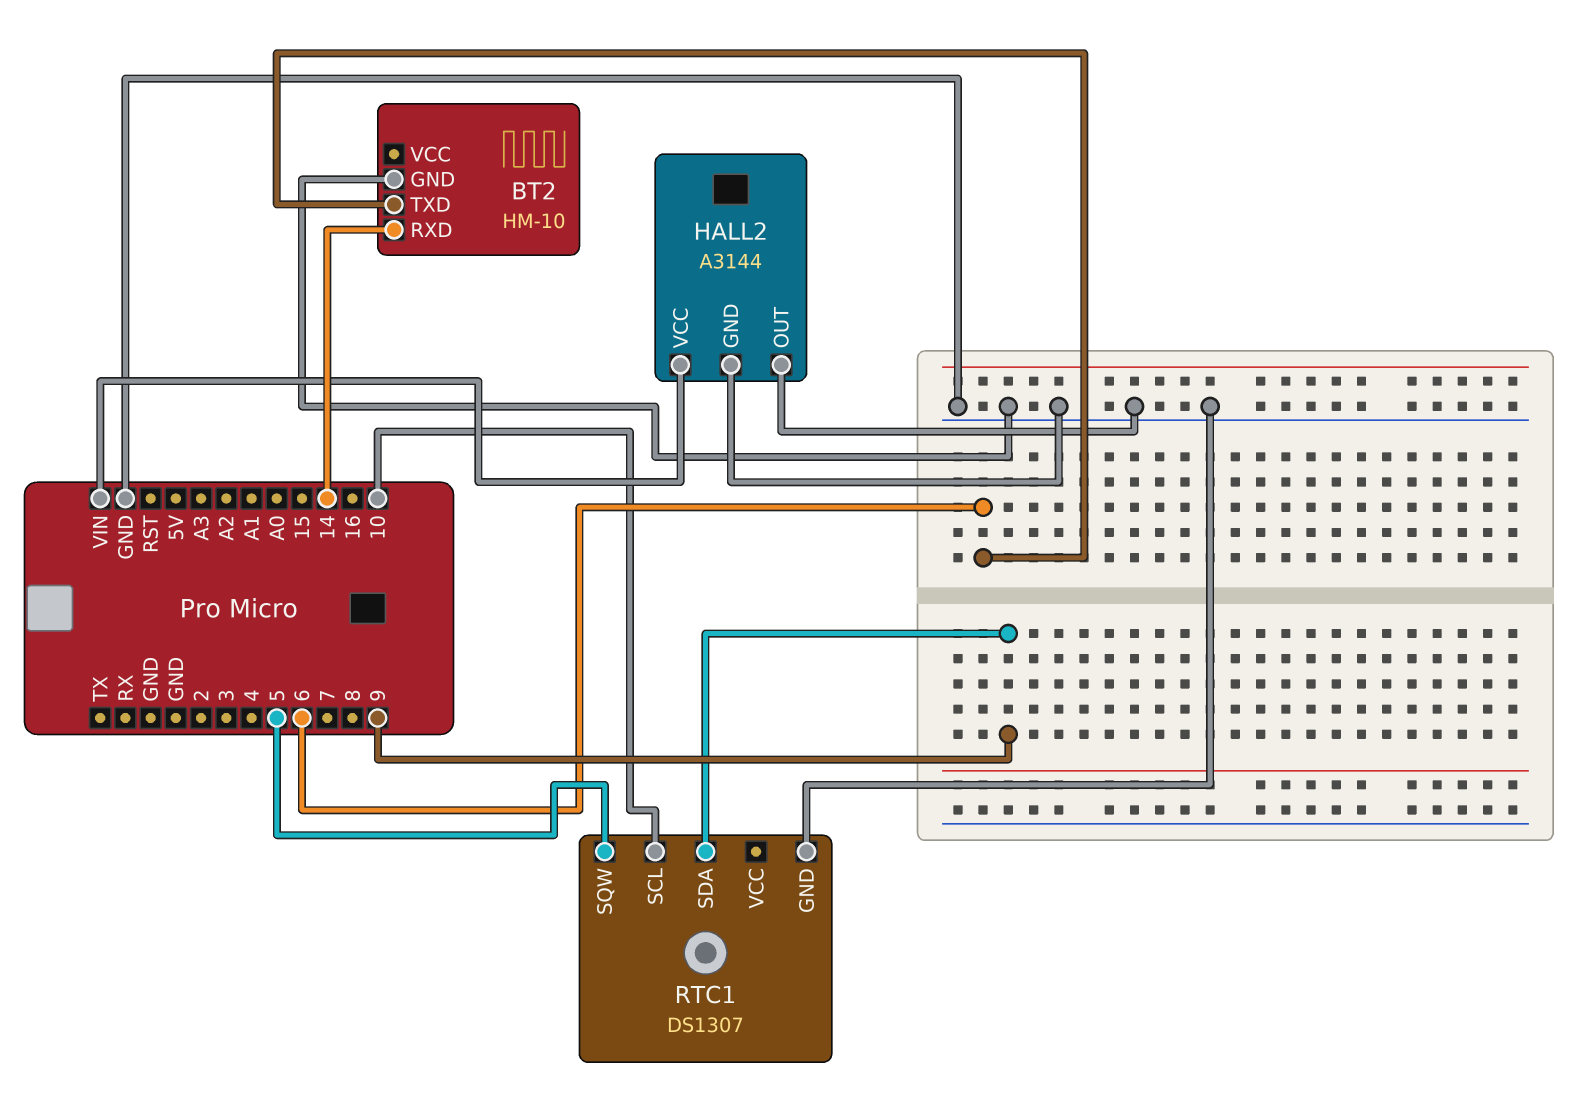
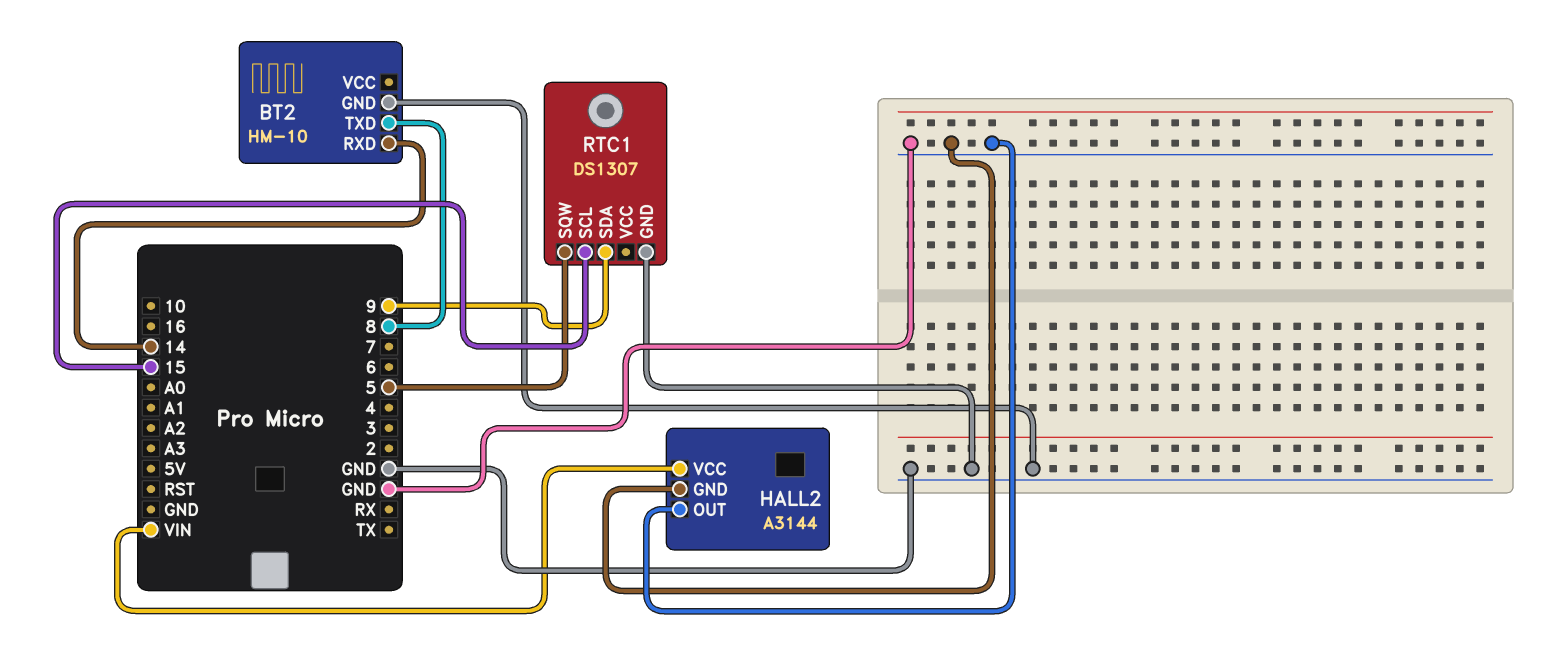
BT2 pin TXD: 6 -> 8
RTC1 pin SCL: 10 -> 15

